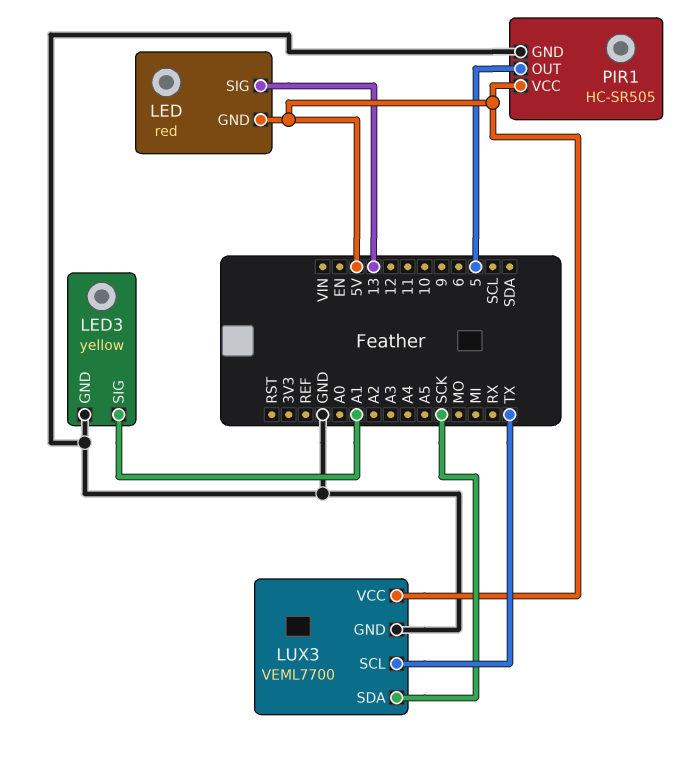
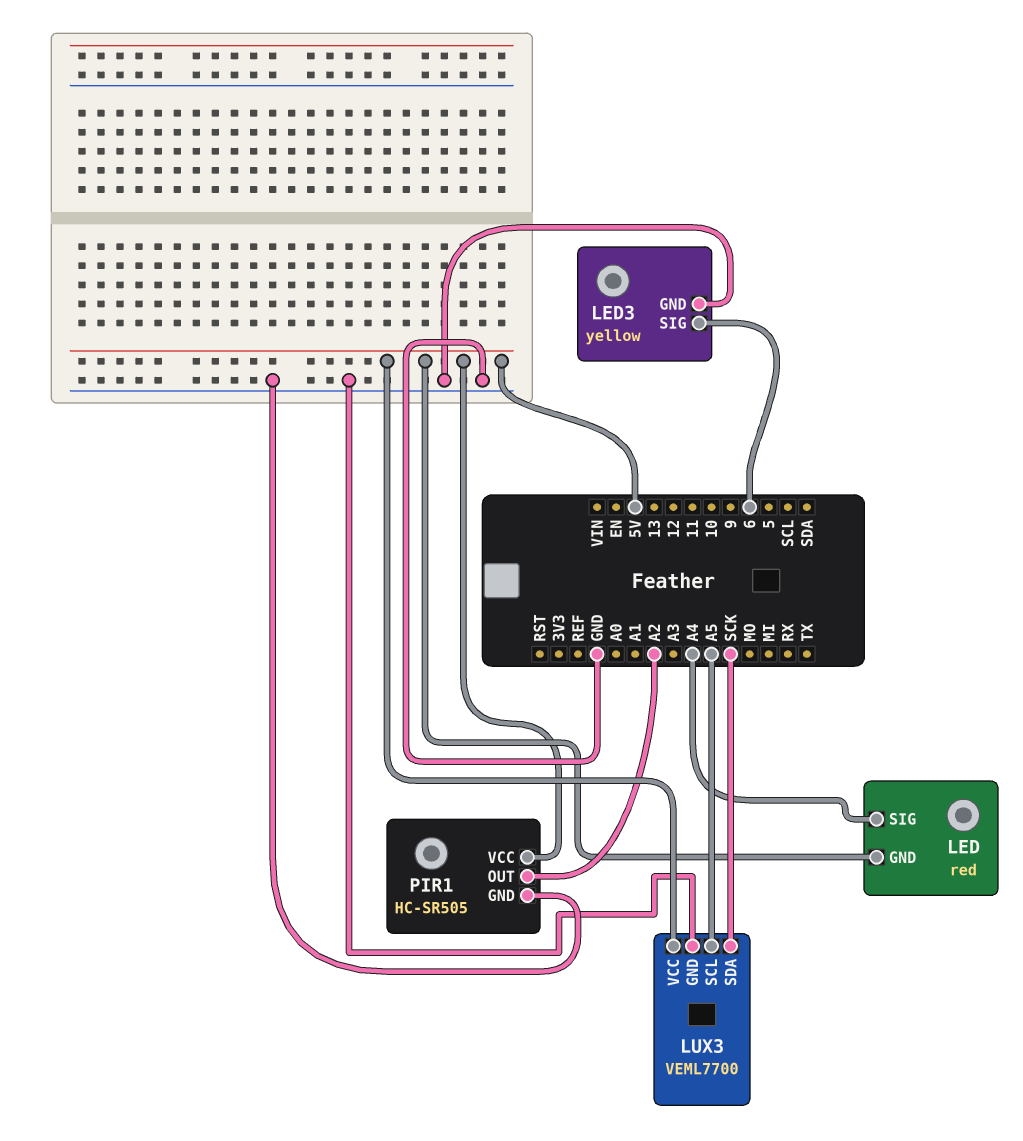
LED pin SIG: 13 -> A4
LED3 pin SIG: A1 -> 6
LUX3 pin SCL: TX -> A5
PIR1 pin OUT: 5 -> A2

